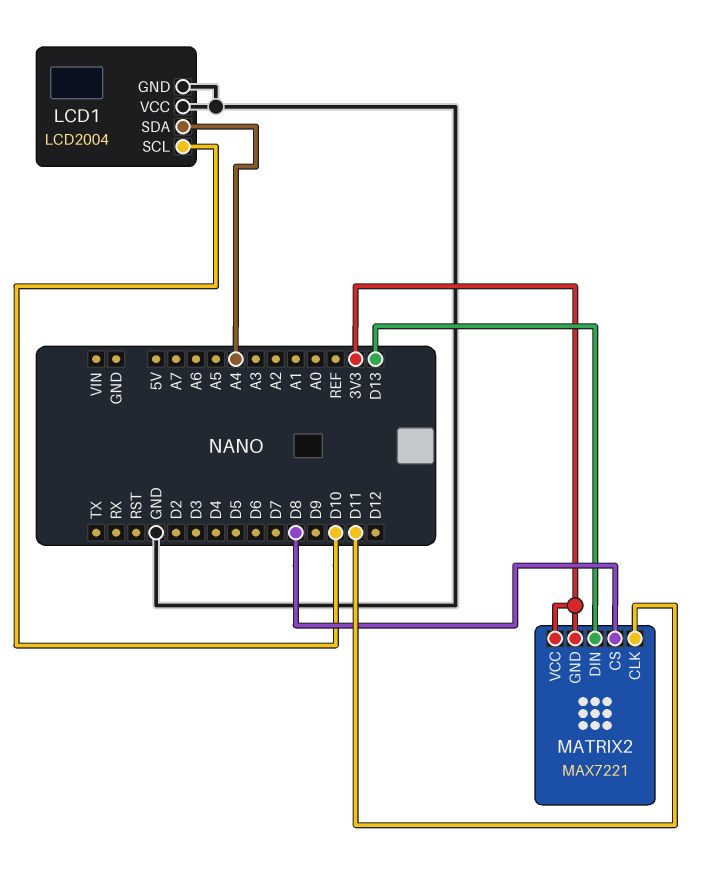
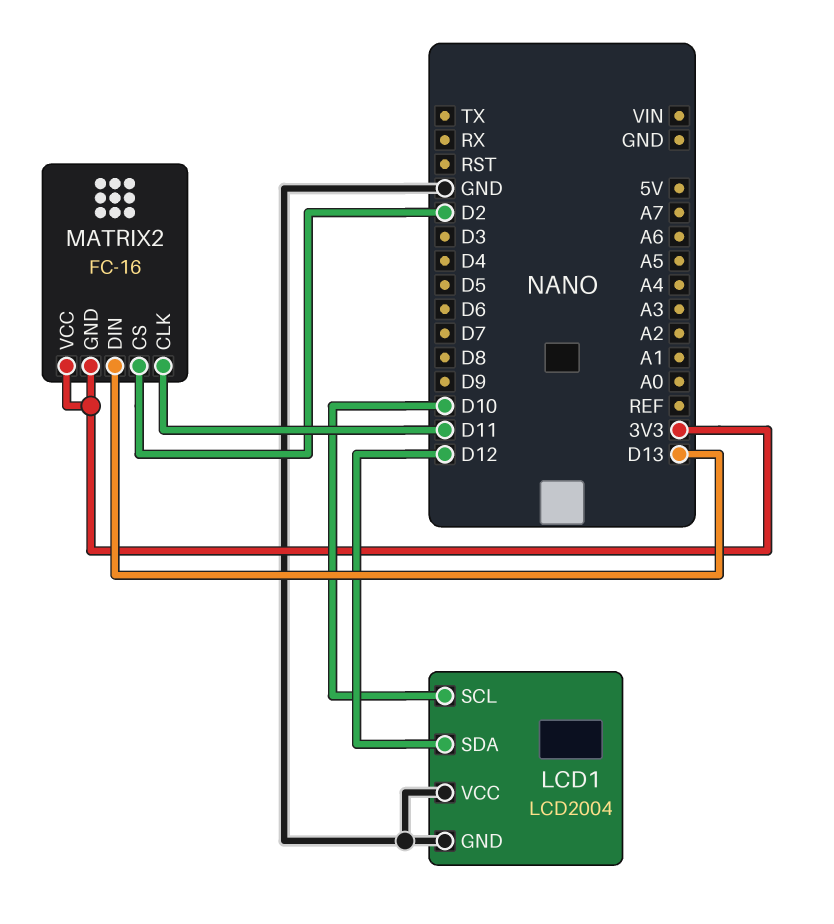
LCD1 pin SDA: A4 -> D12
MATRIX2: MAX7221 -> FC-16
MATRIX2 pin CS: D8 -> D2

